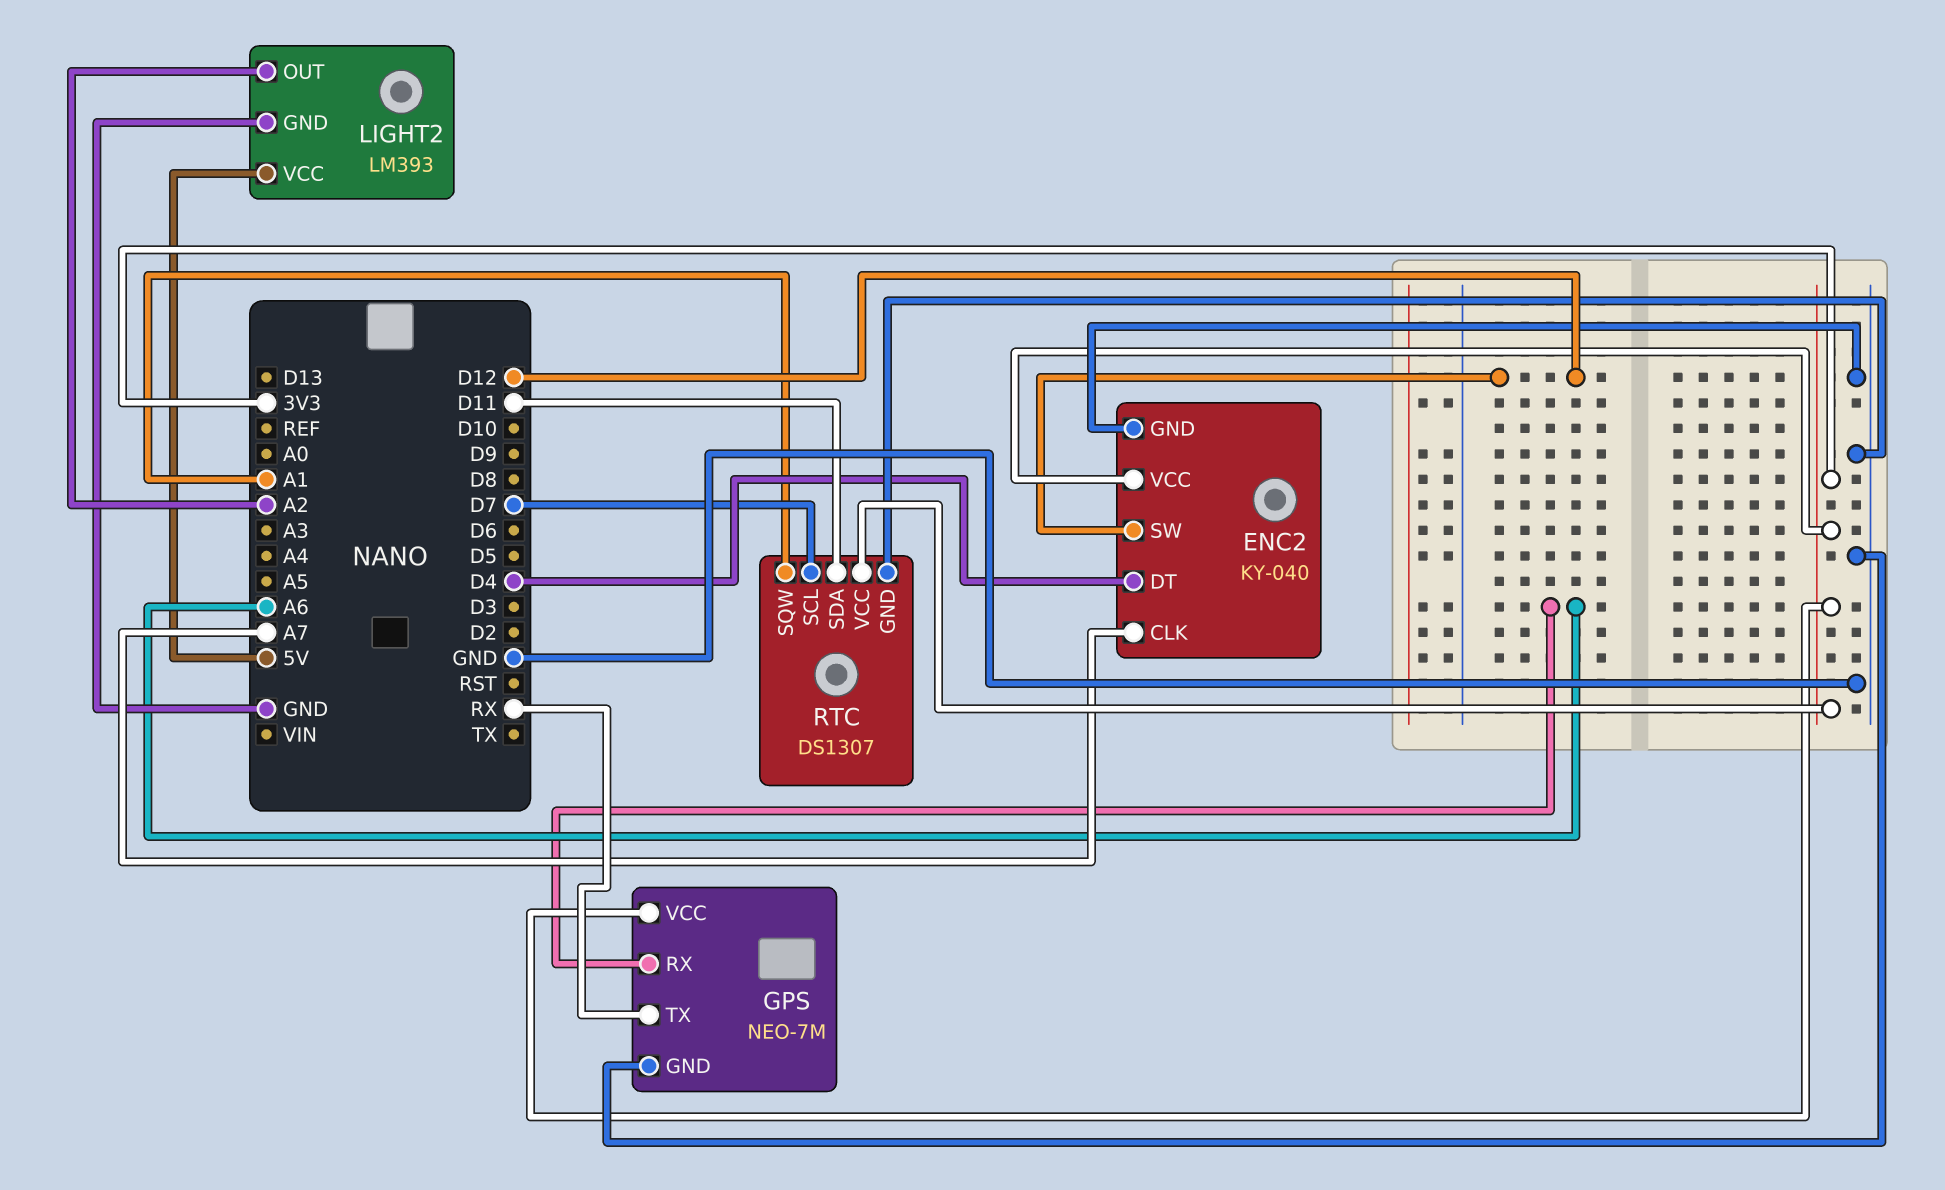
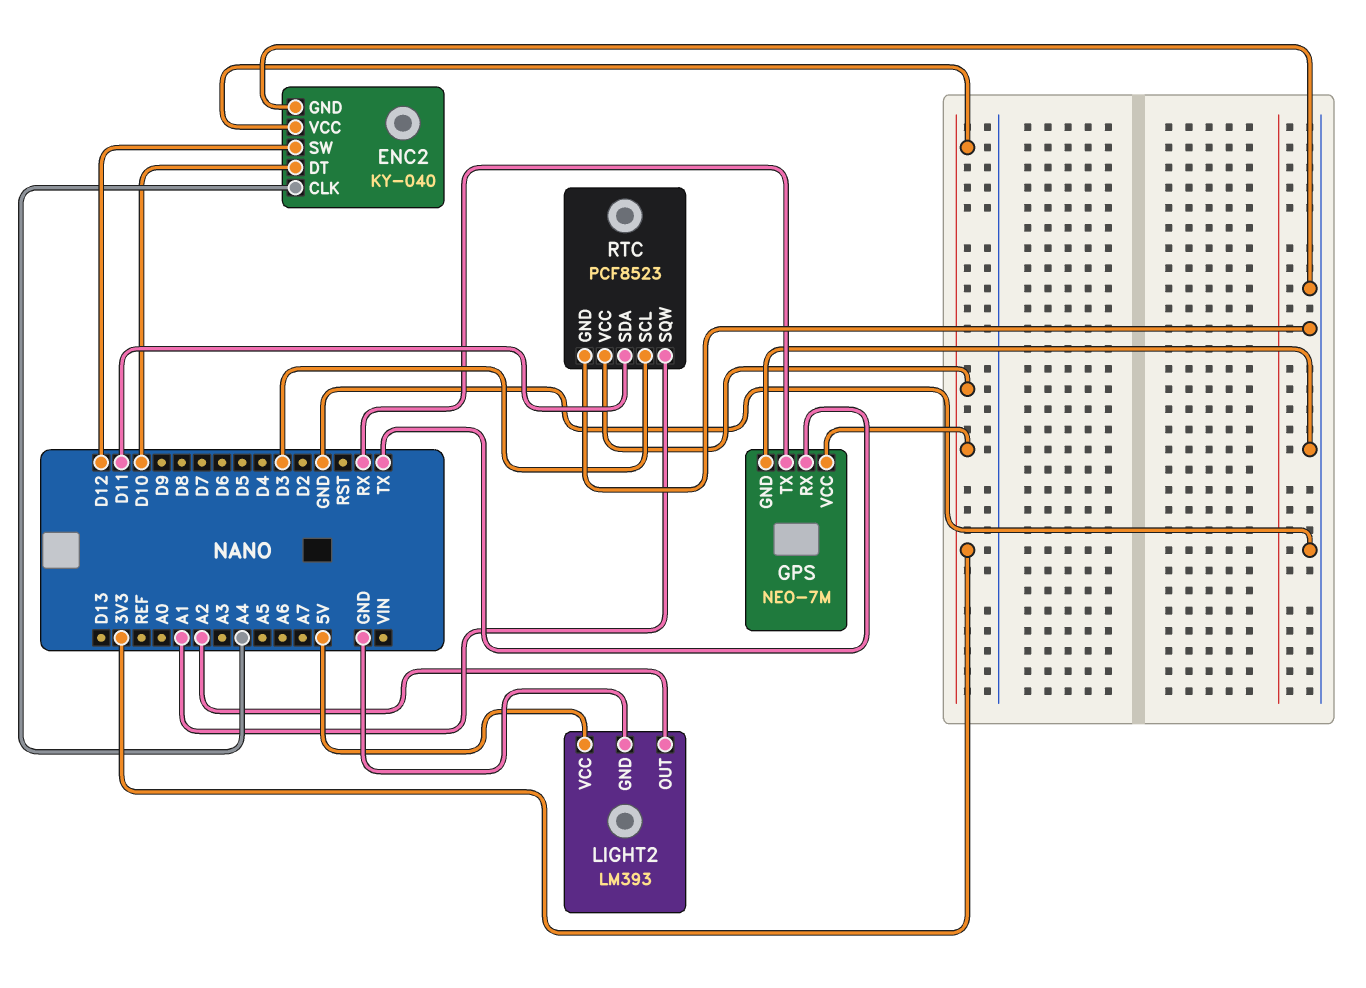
ENC2 pin CLK: A7 -> A4
ENC2 pin DT: D4 -> D10
GPS pin RX: A6 -> TX
RTC: DS1307 -> PCF8523
RTC pin SCL: D7 -> D3

